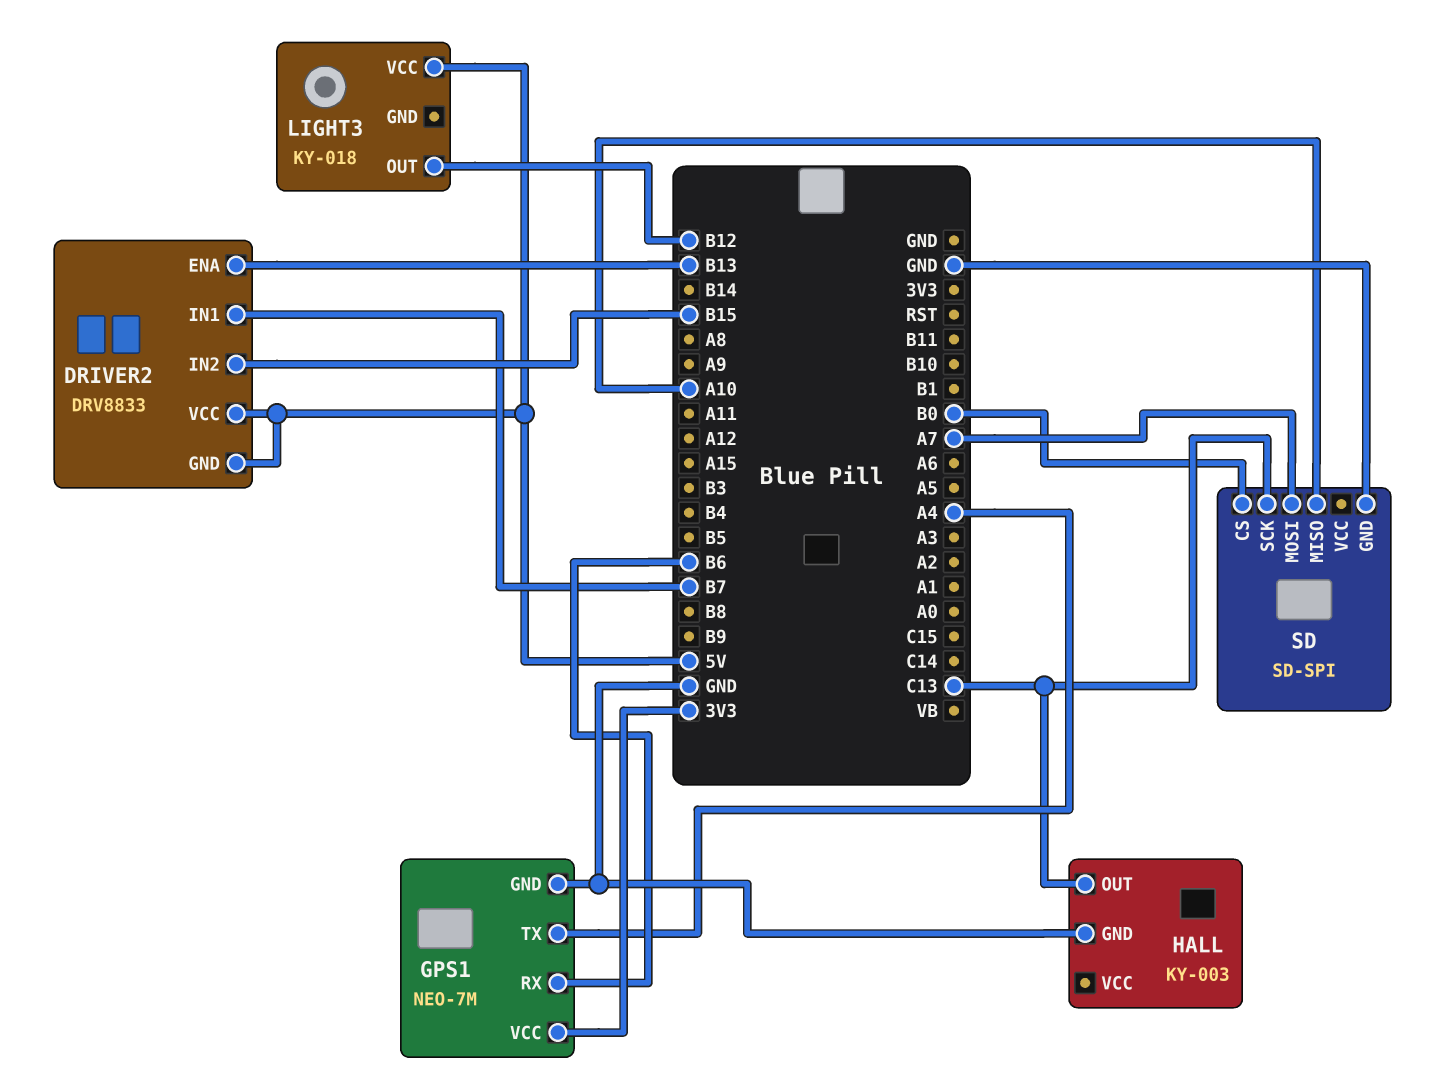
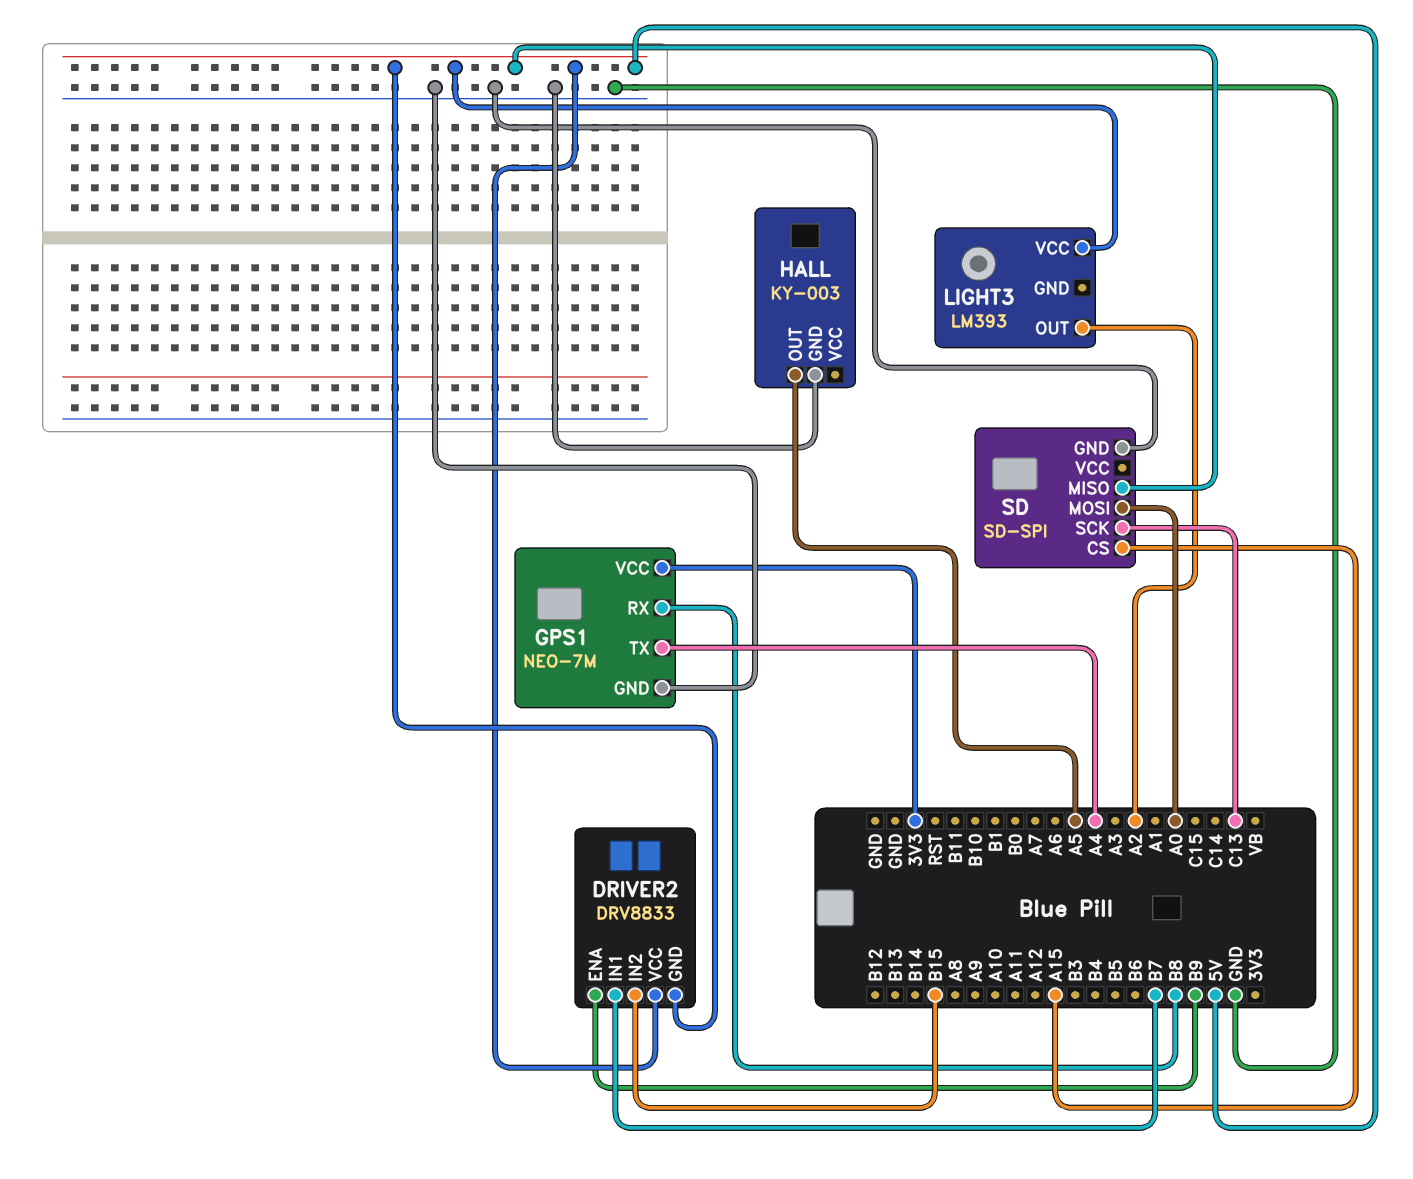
DRIVER2 pin ENA: B13 -> B9
GPS1 pin RX: B6 -> B8
HALL pin OUT: C13 -> A5
LIGHT3: KY-018 -> LM393
LIGHT3 pin OUT: B12 -> A2
SD pin CS: B0 -> A15
SD pin MISO: A10 -> 5V
SD pin MOSI: A7 -> A0

